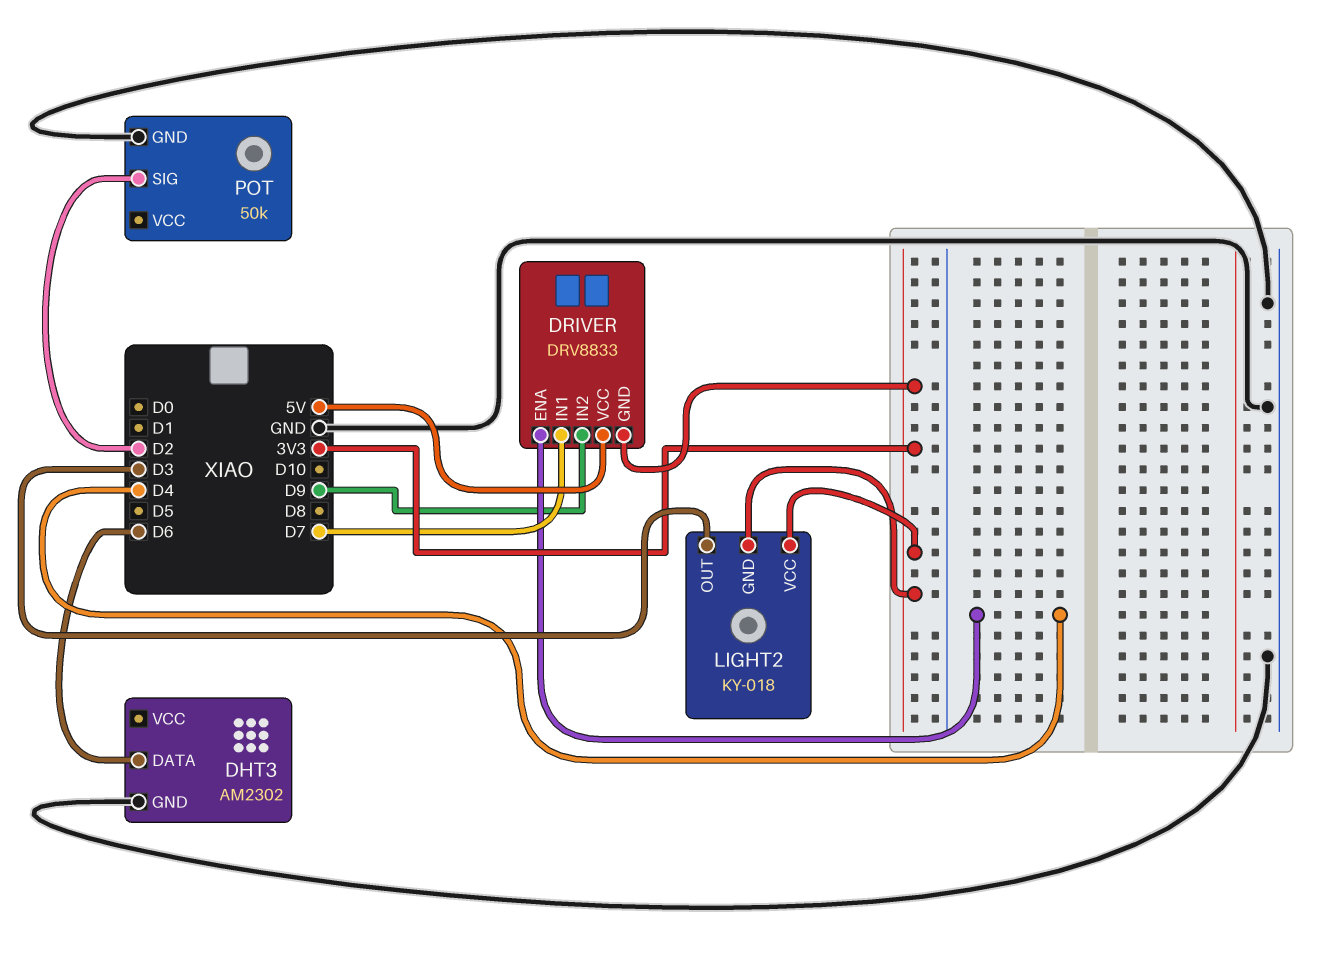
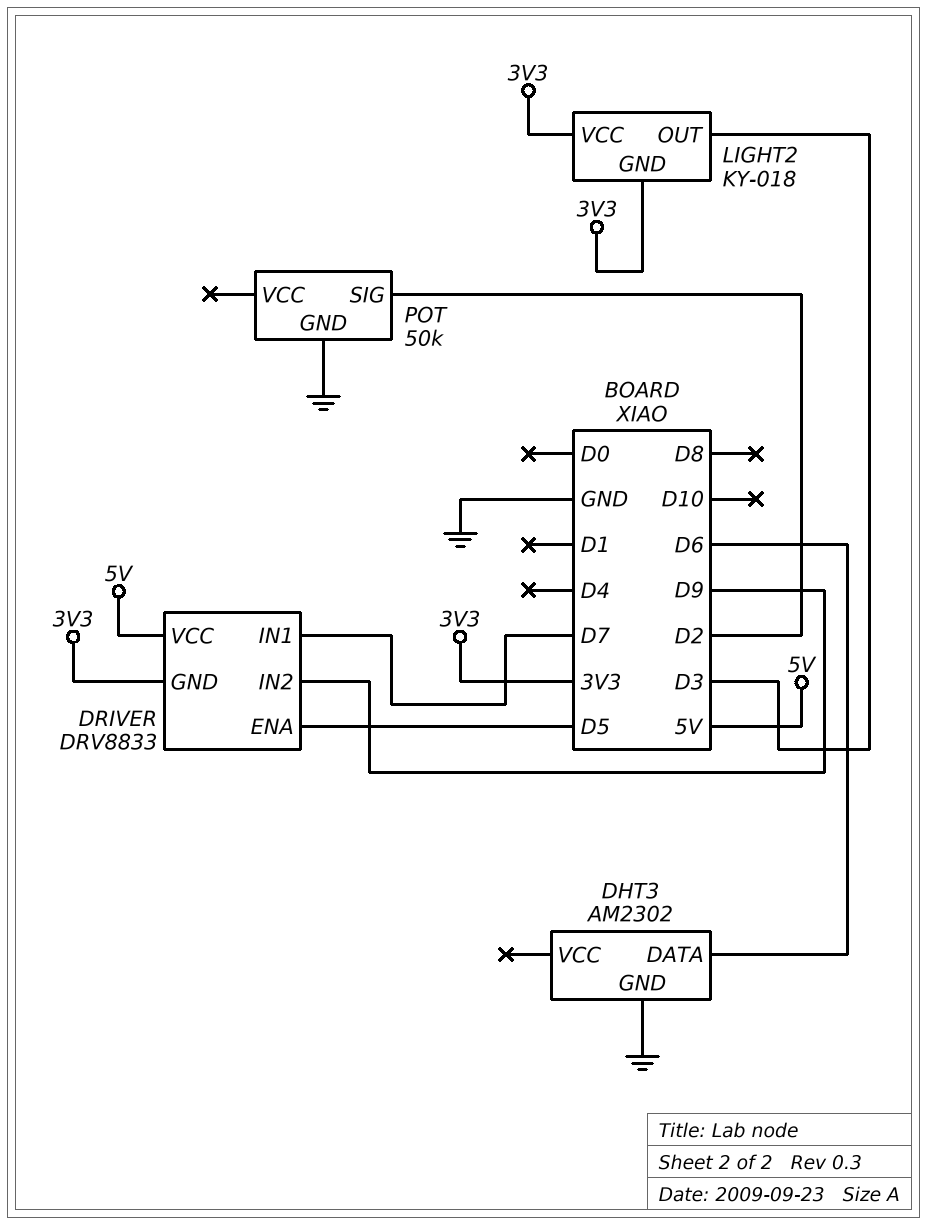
DRIVER pin ENA: D4 -> D5

